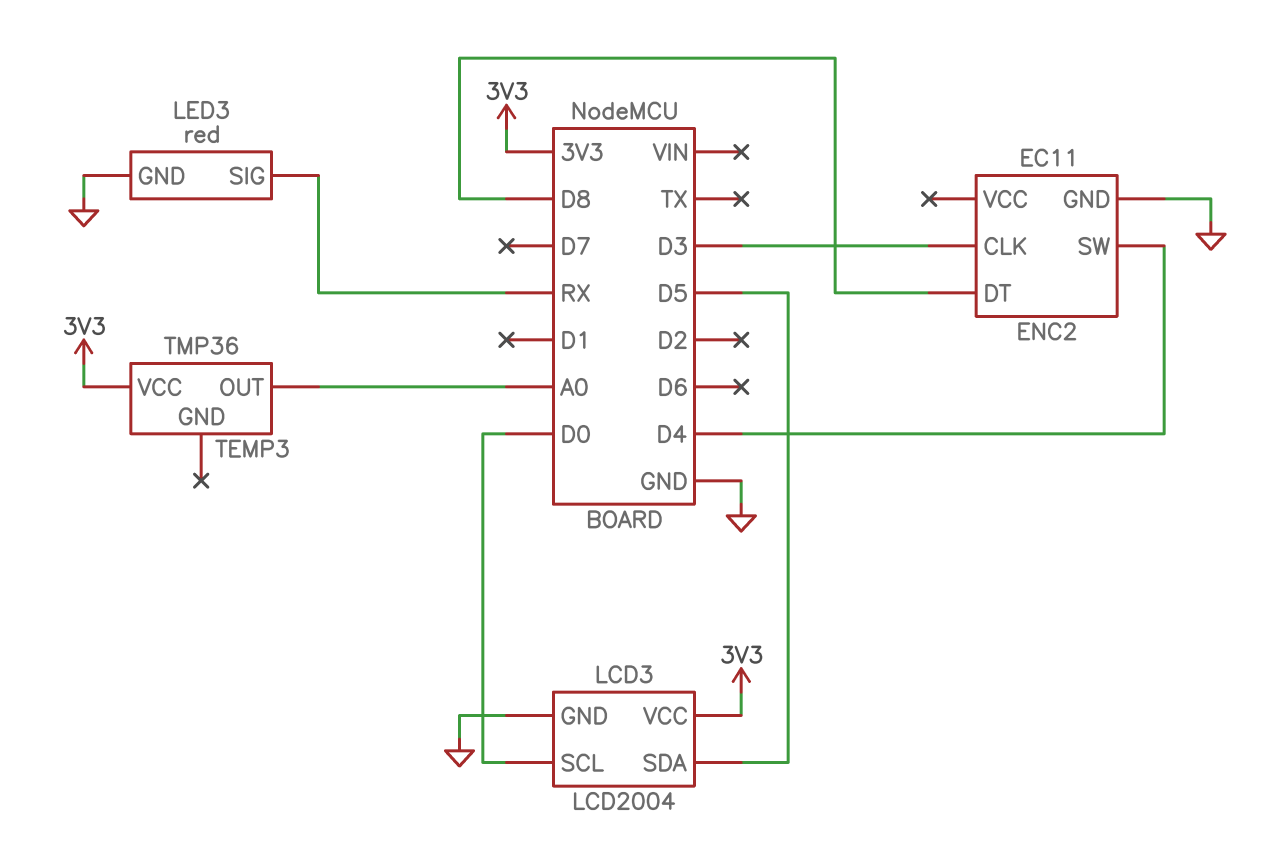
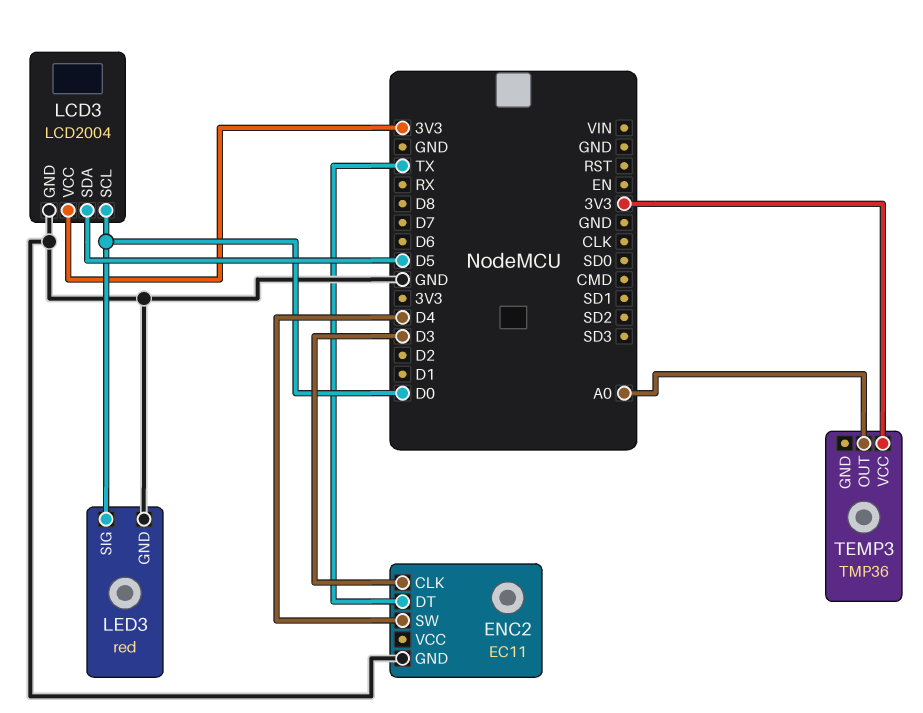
ENC2 pin DT: D8 -> TX
LED3 pin SIG: RX -> D0

